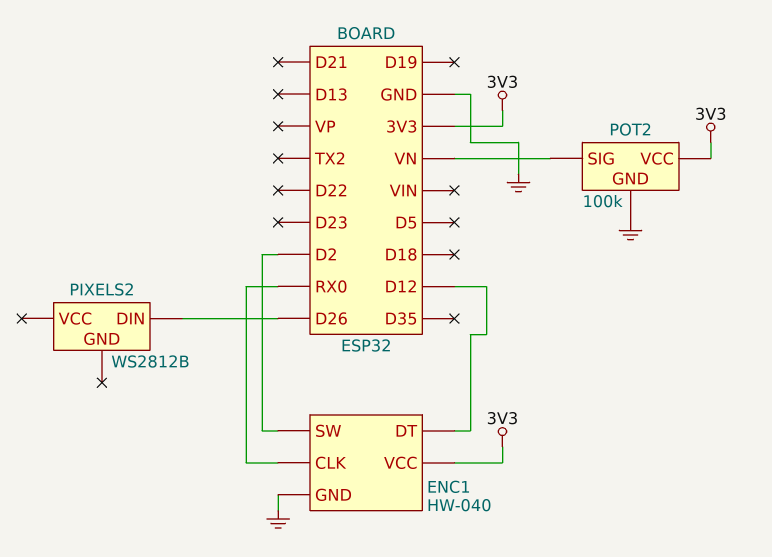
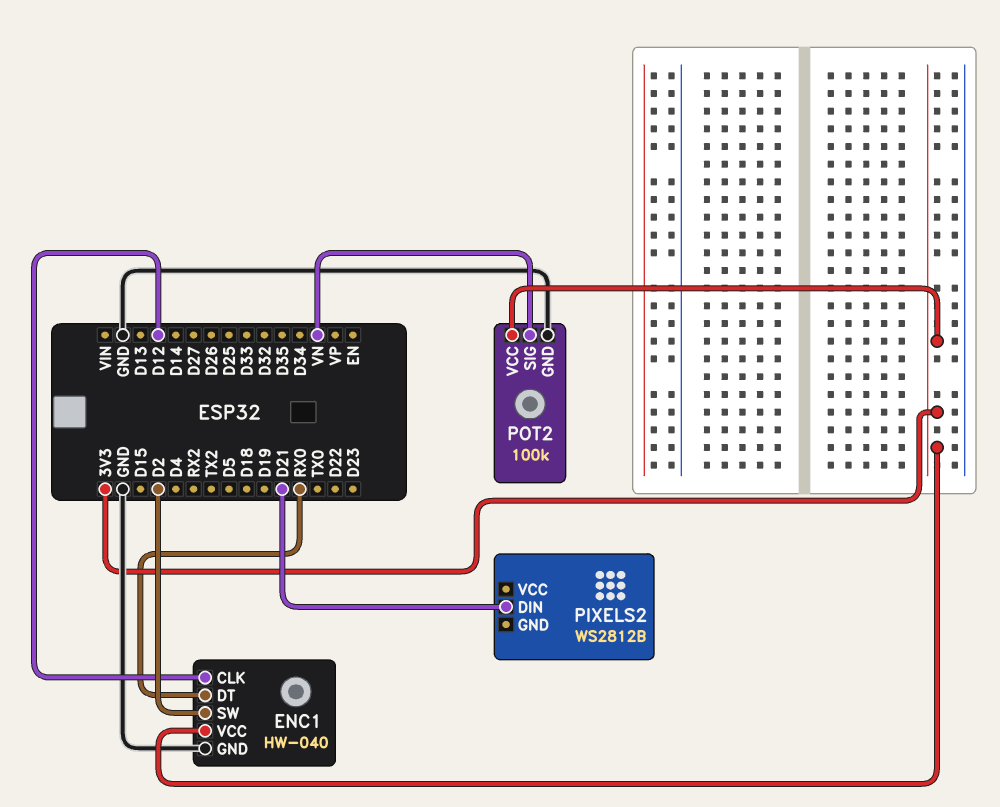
ENC1 pin CLK: RX0 -> D12
ENC1 pin DT: D12 -> RX0
PIXELS2 pin DIN: D26 -> D21

